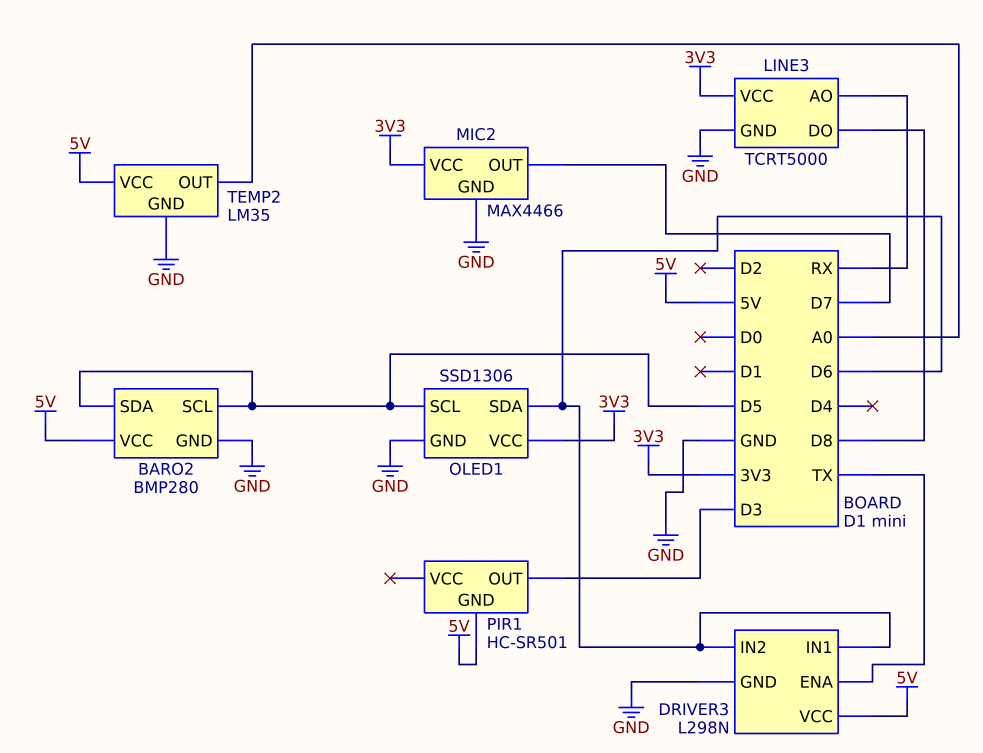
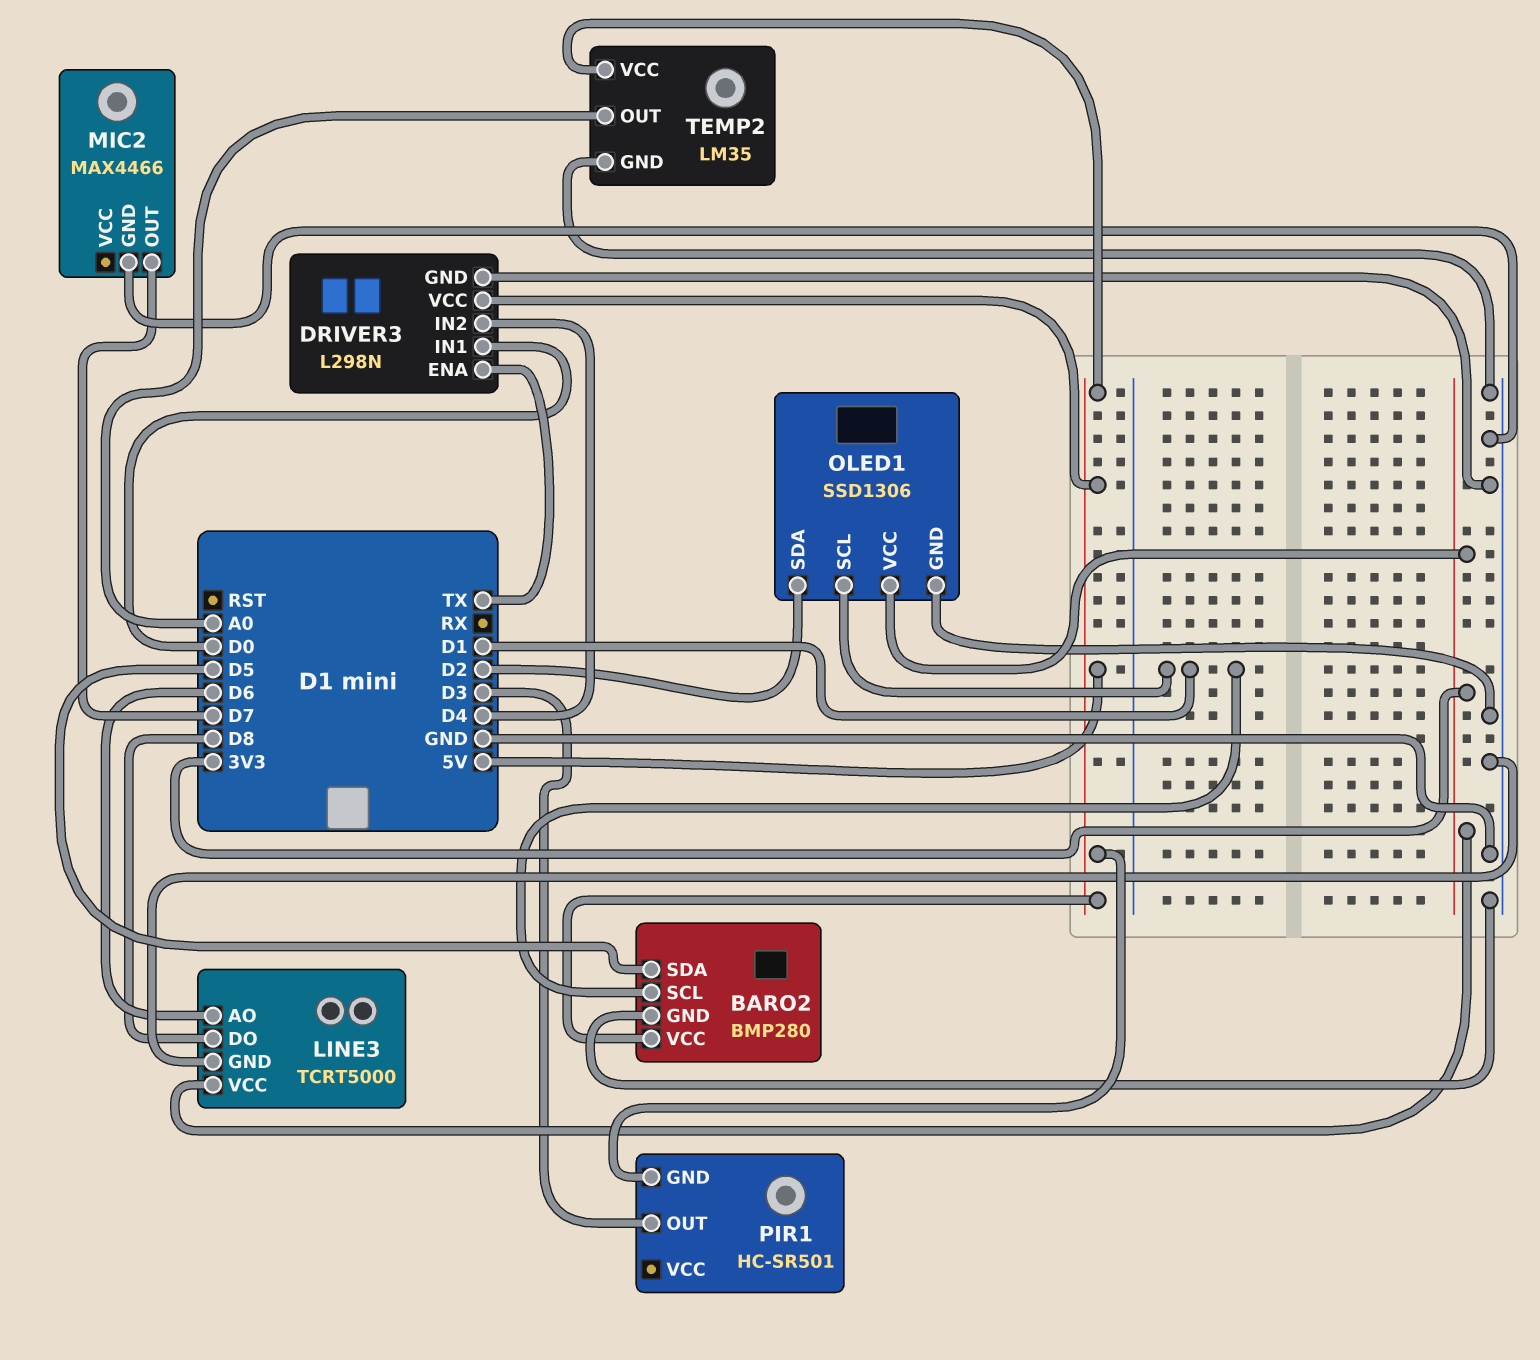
BARO2 pin SCL: D5 -> D1
DRIVER3 pin IN1: D6 -> D0
DRIVER3 pin IN2: D6 -> D4
LINE3 pin AO: RX -> D6
MIC2 pin VCC: 3V3 -> none
OLED1 pin SCL: D5 -> D1
OLED1 pin SDA: D6 -> D2

